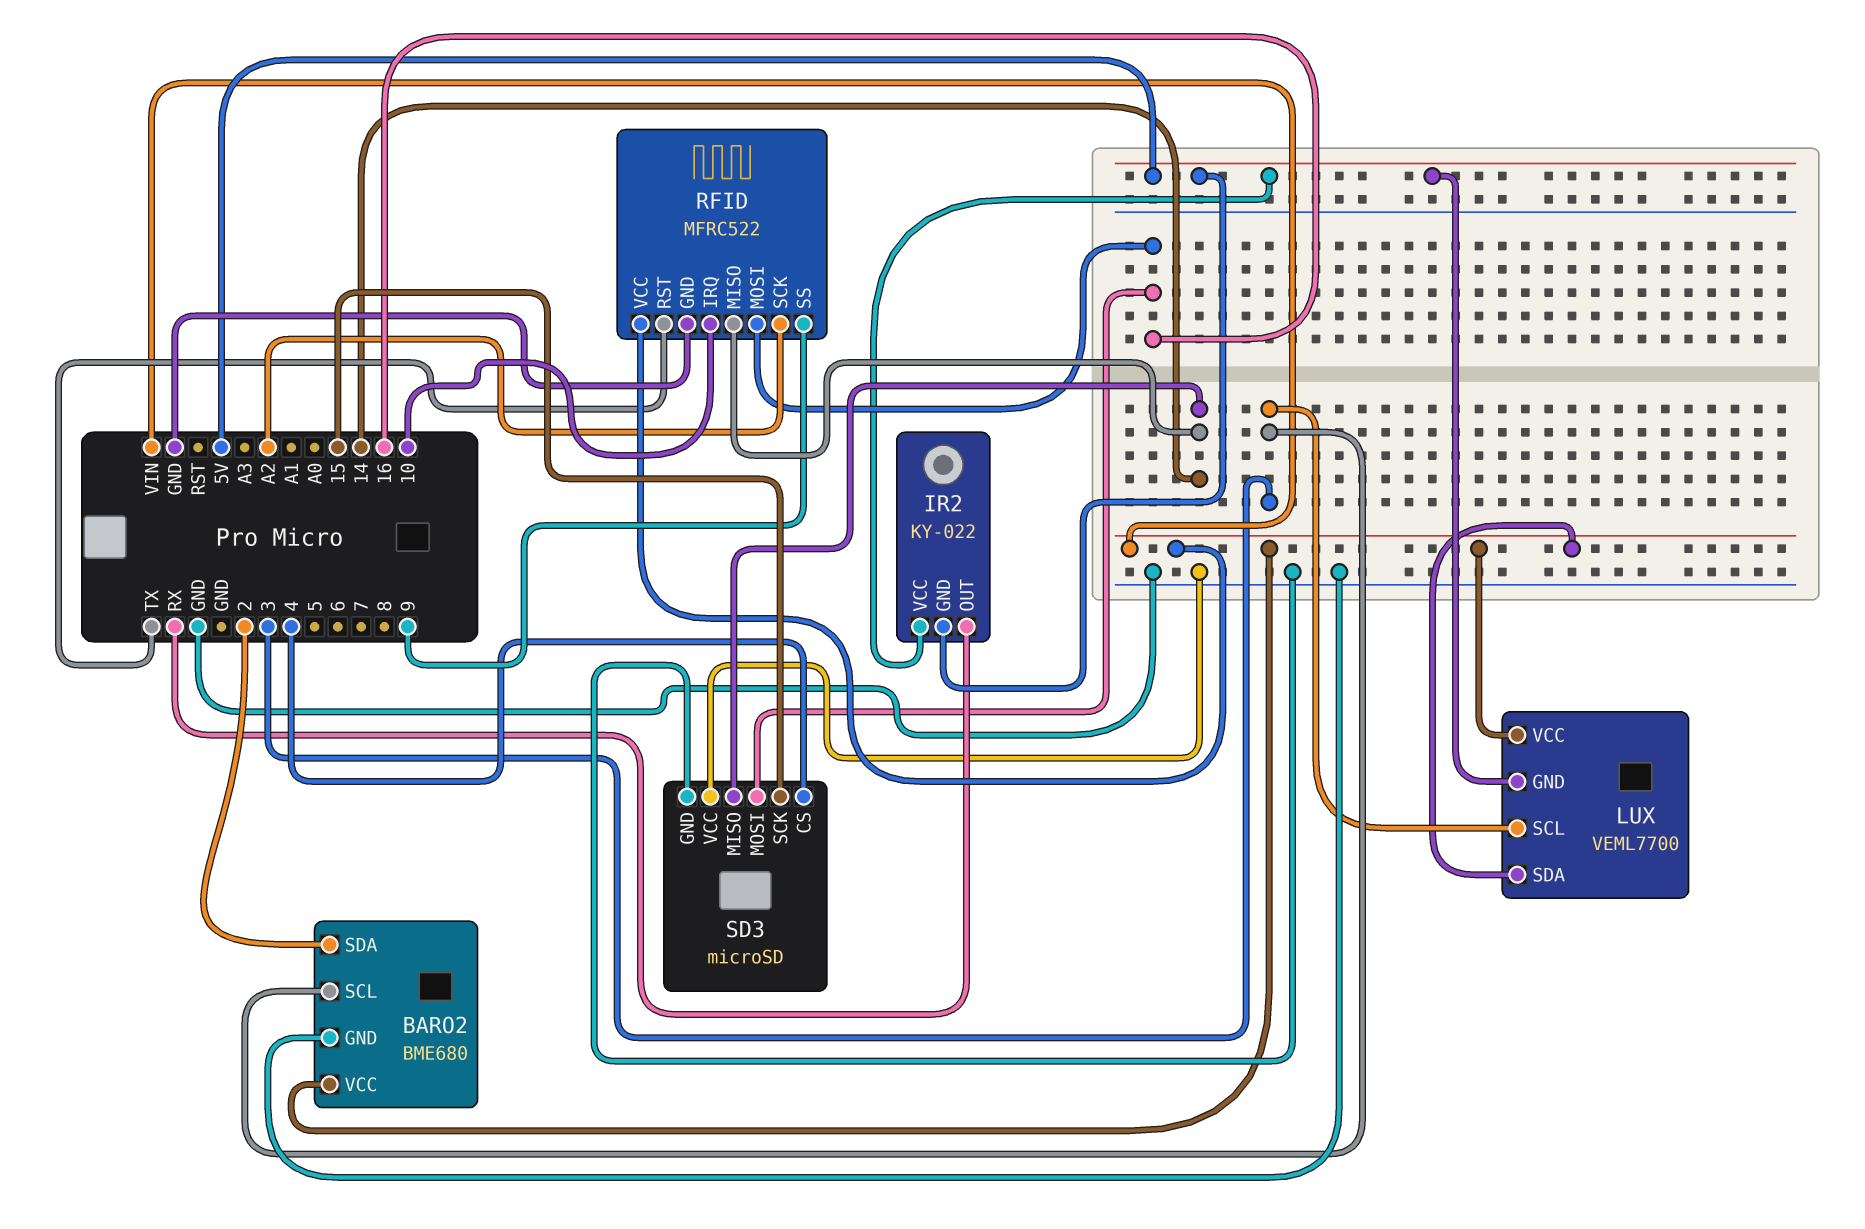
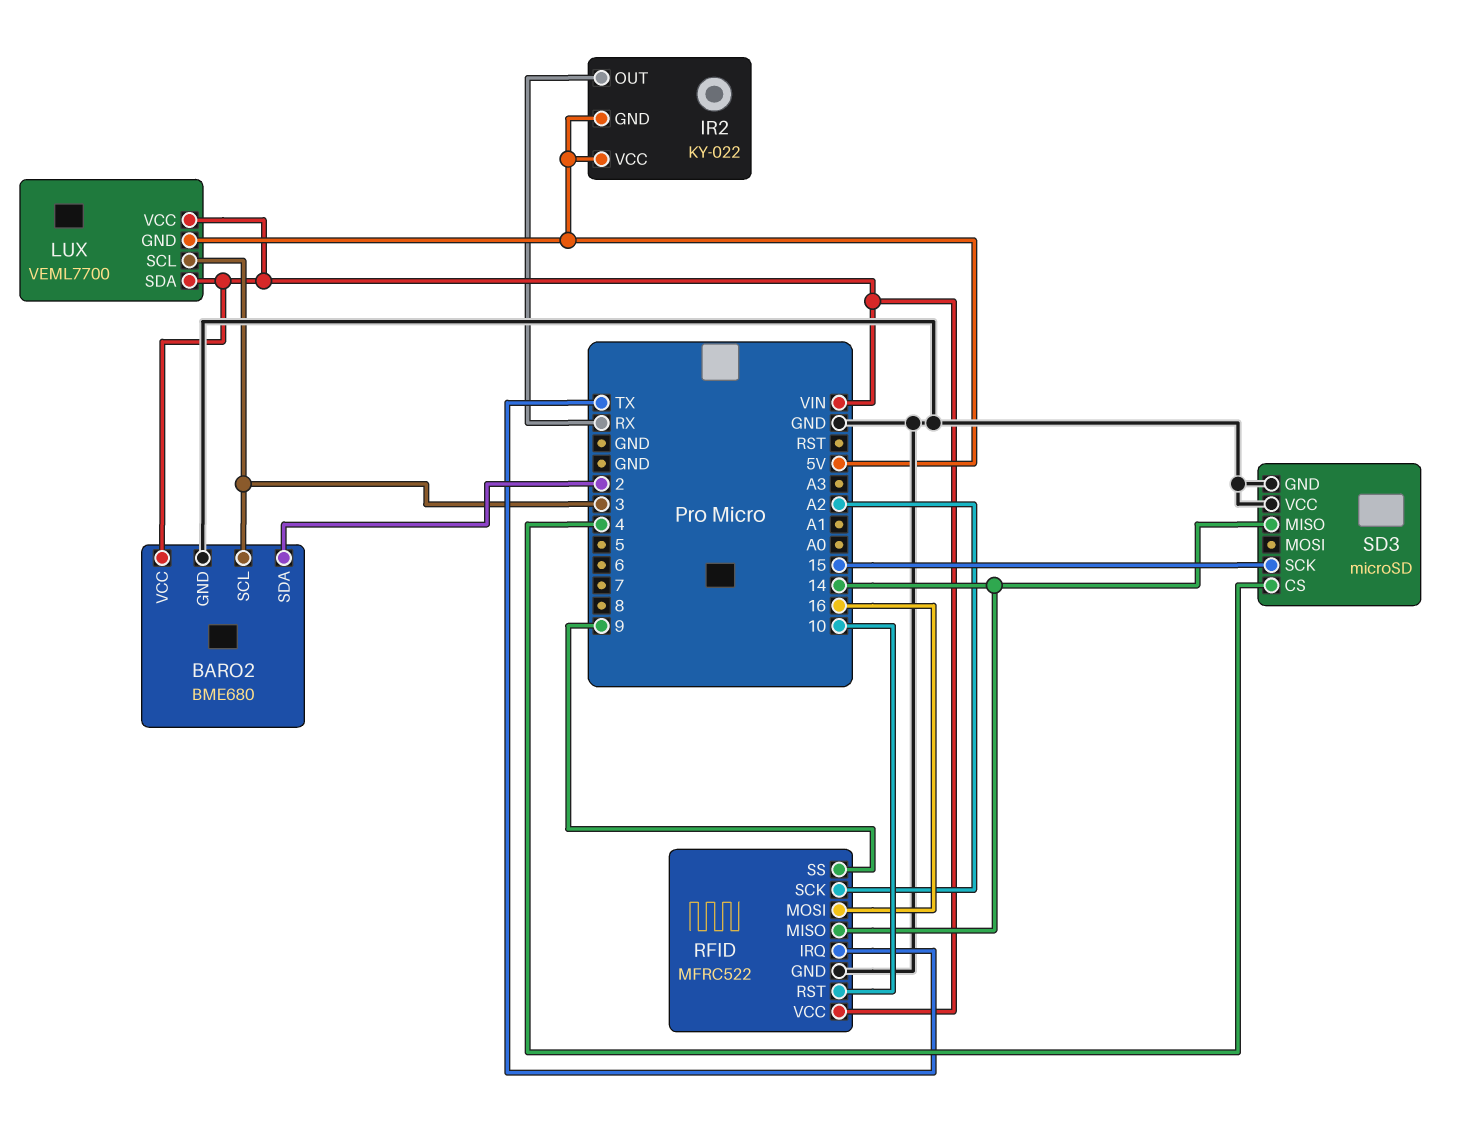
RFID pin IRQ: 10 -> TX
RFID pin RST: TX -> 10
SD3 pin MOSI: 16 -> none

